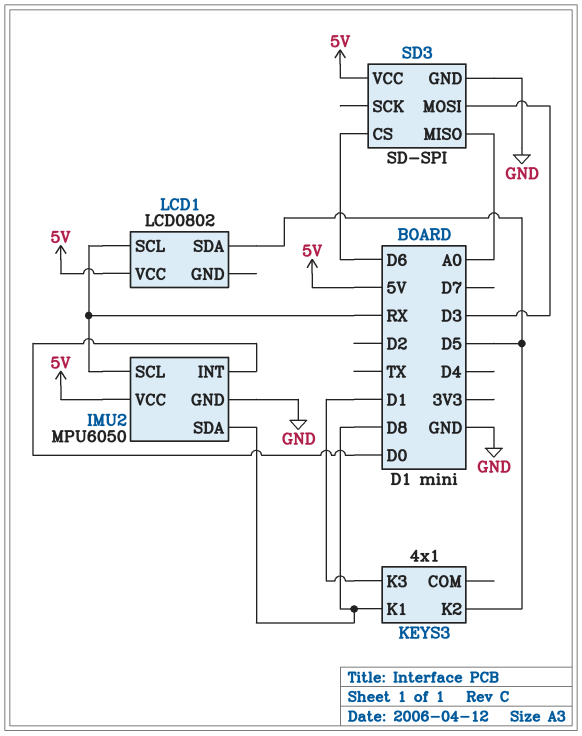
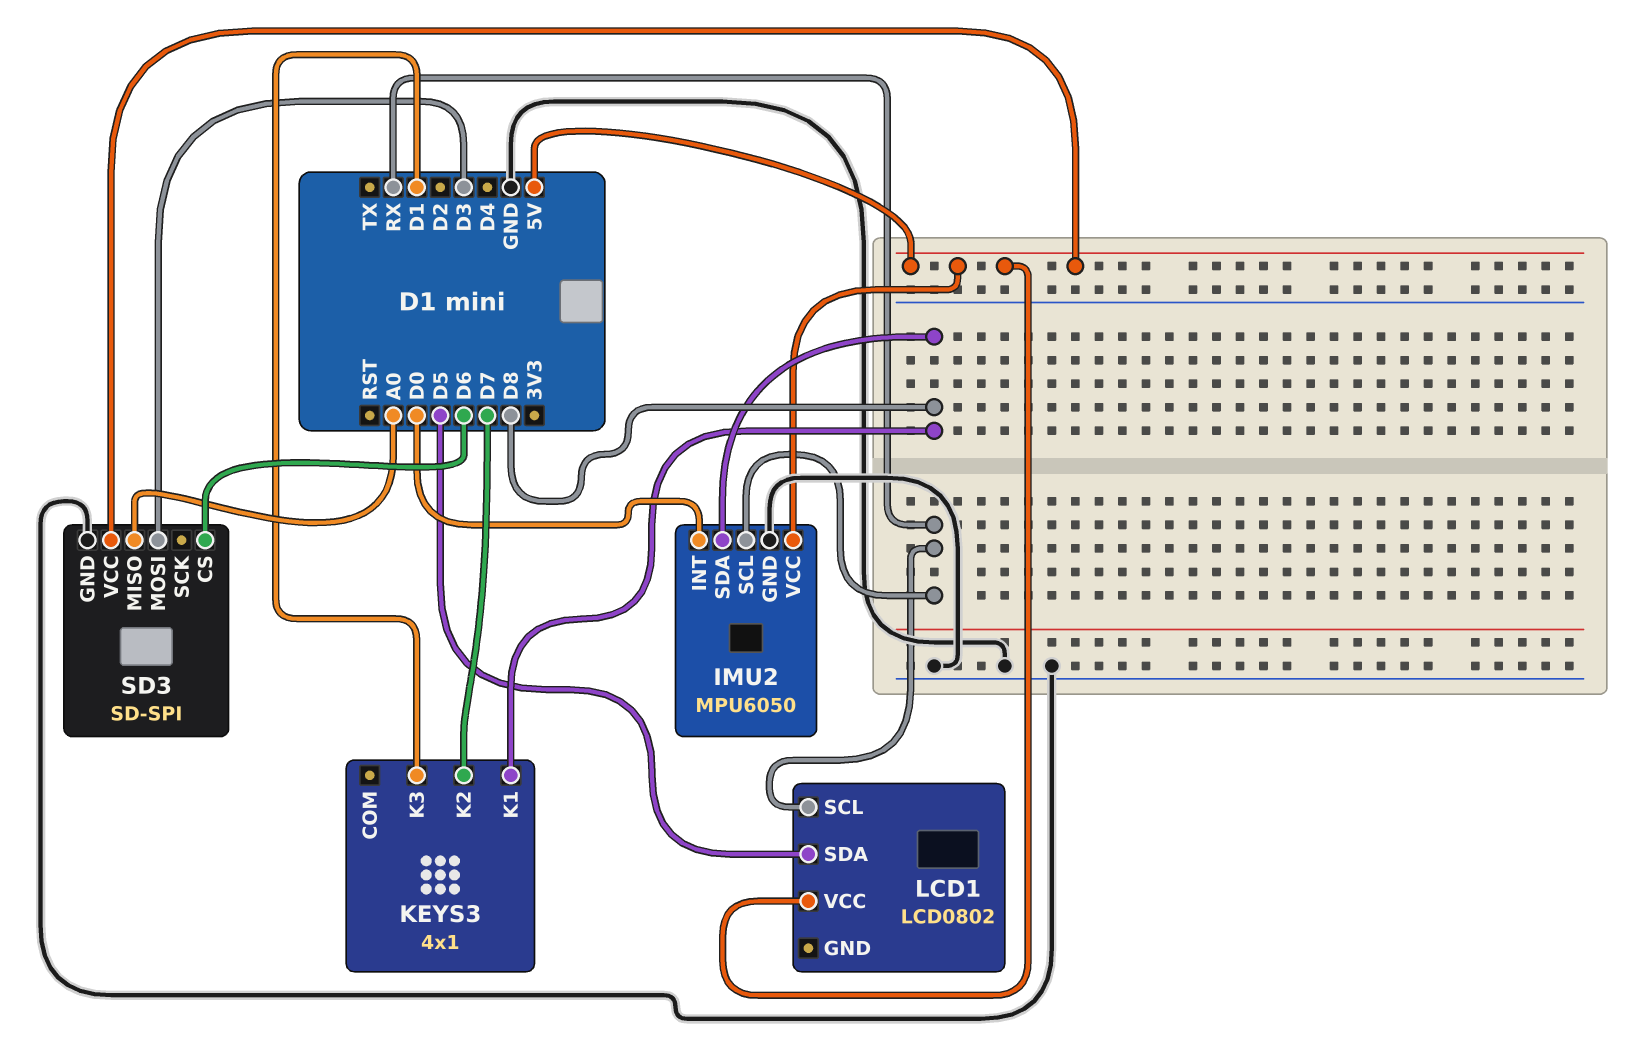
KEYS3 pin K2: D5 -> D7

